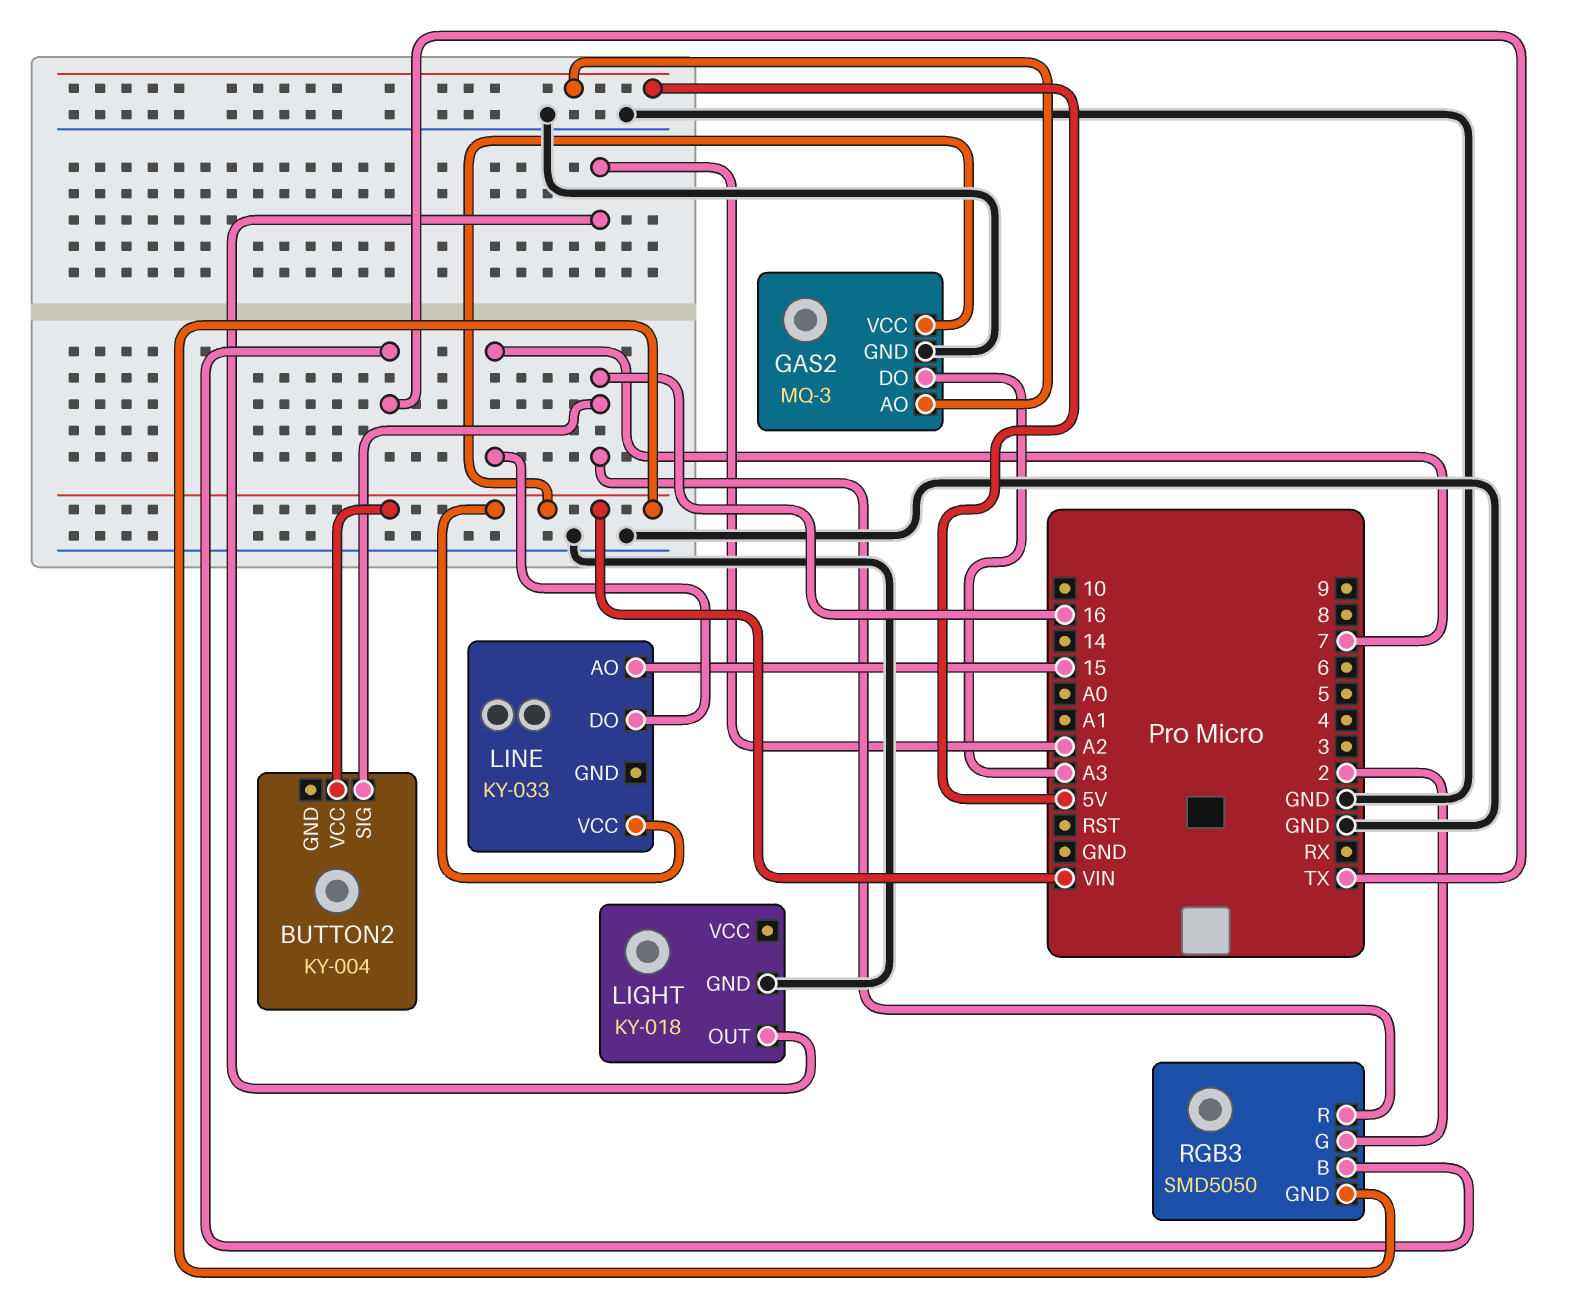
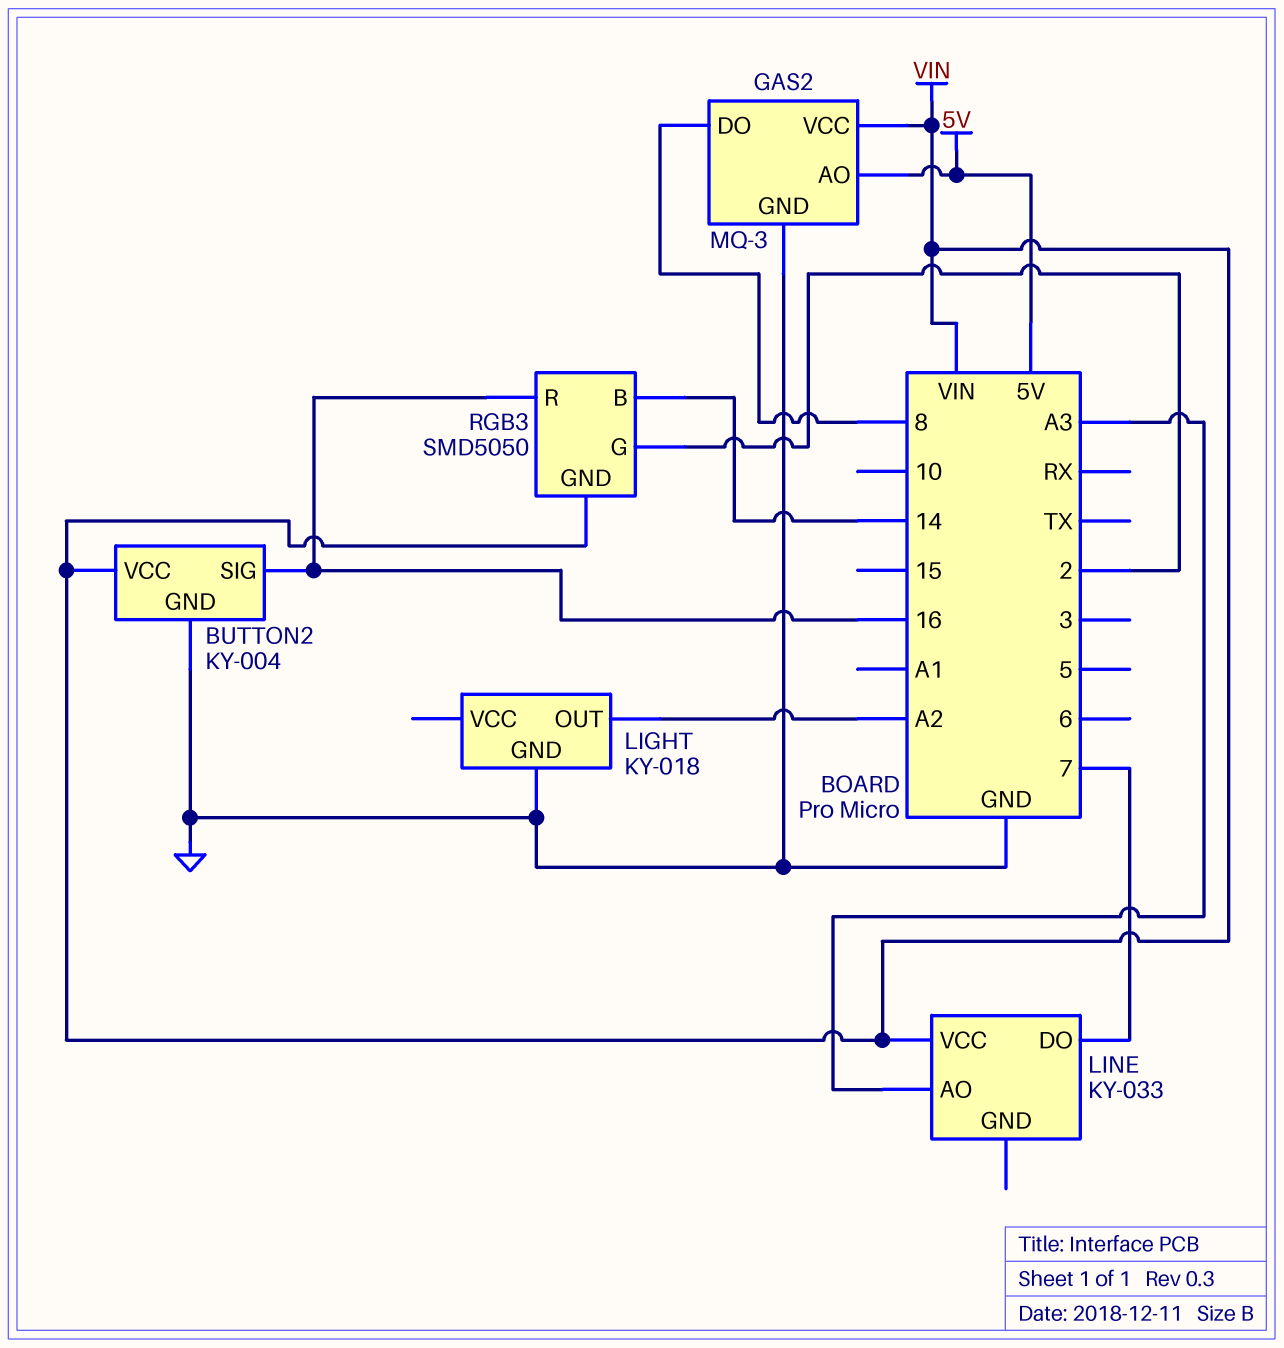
BUTTON2 pin GND: none -> GND
GAS2 pin DO: A3 -> 8
LINE pin AO: 15 -> A3
RGB3 pin B: TX -> 14

